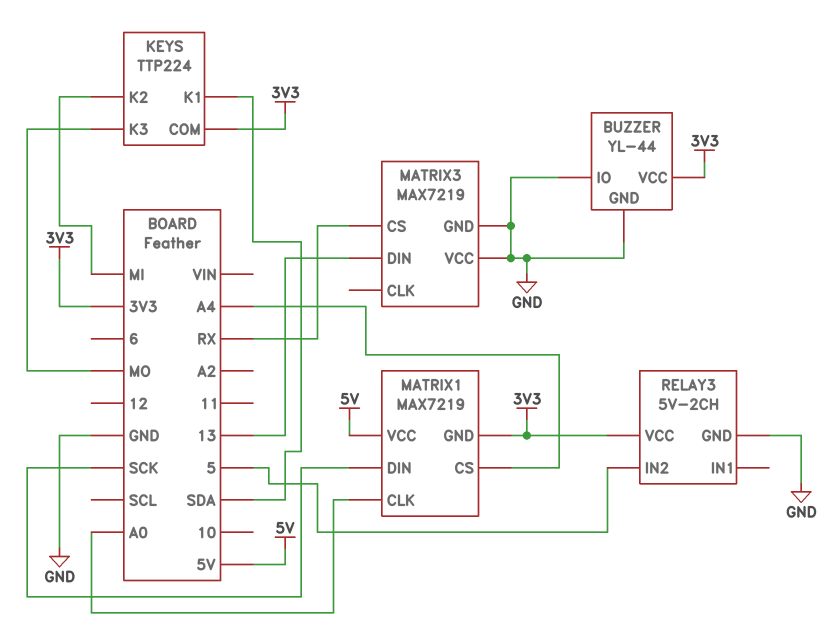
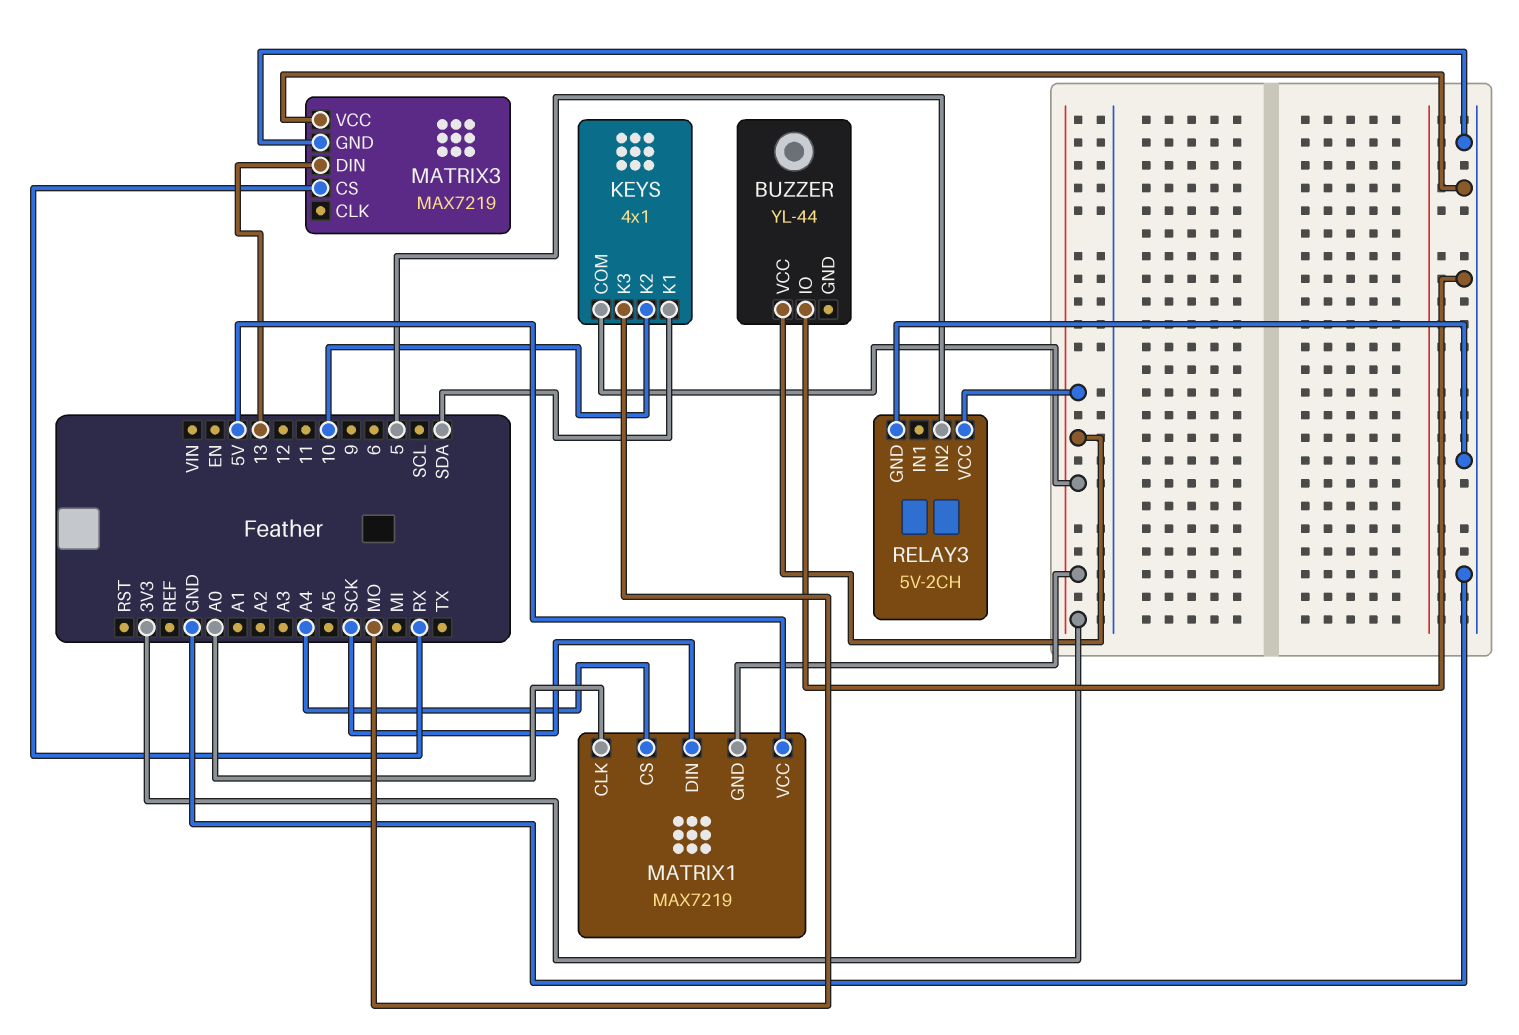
BUZZER pin GND: GND -> none
KEYS: TTP224 -> 4x1
KEYS pin K2: MI -> 10

